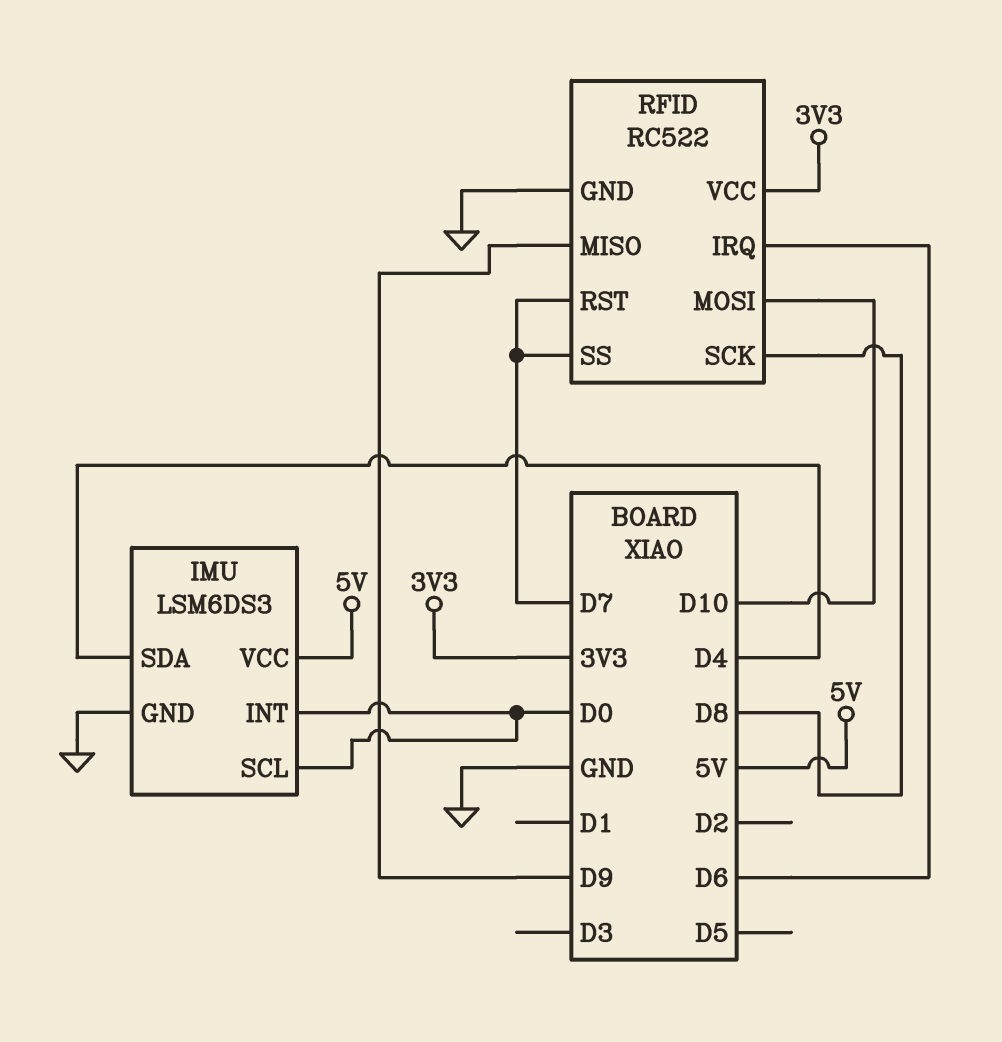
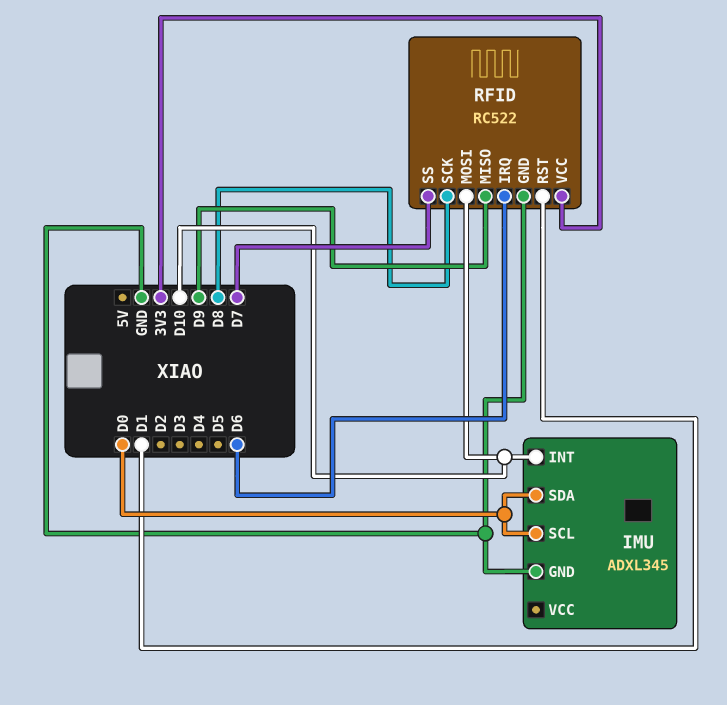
IMU: LSM6DS3 -> ADXL345
IMU pin INT: D0 -> D10
IMU pin SDA: D4 -> D0
IMU pin VCC: 5V -> none
RFID pin RST: D7 -> D1

